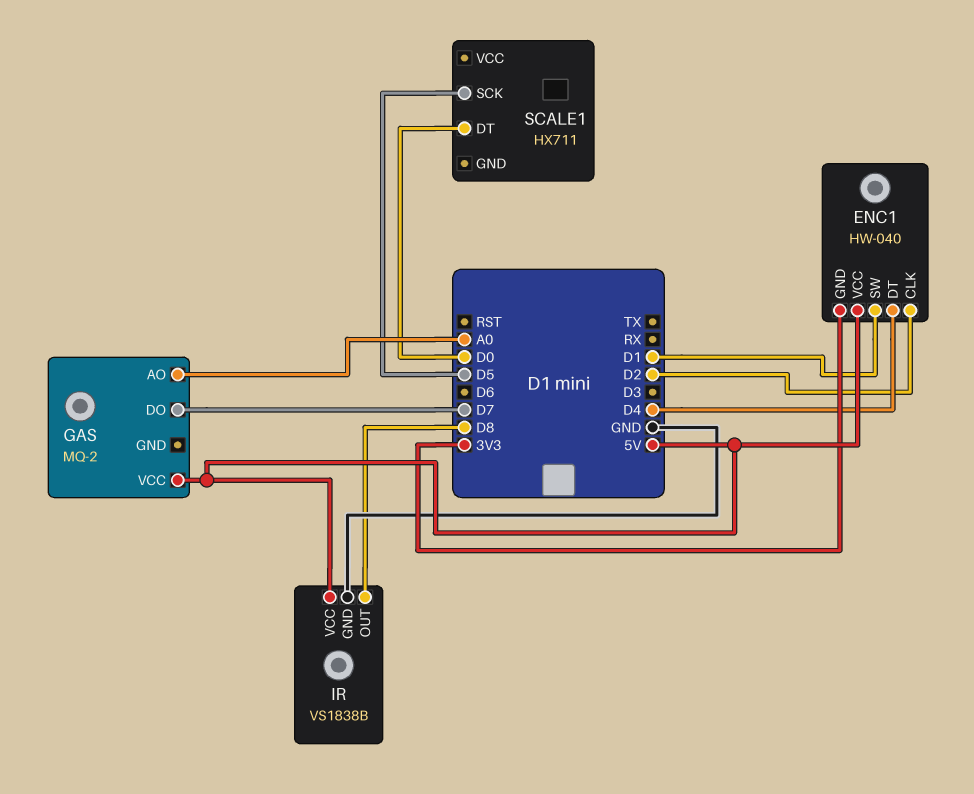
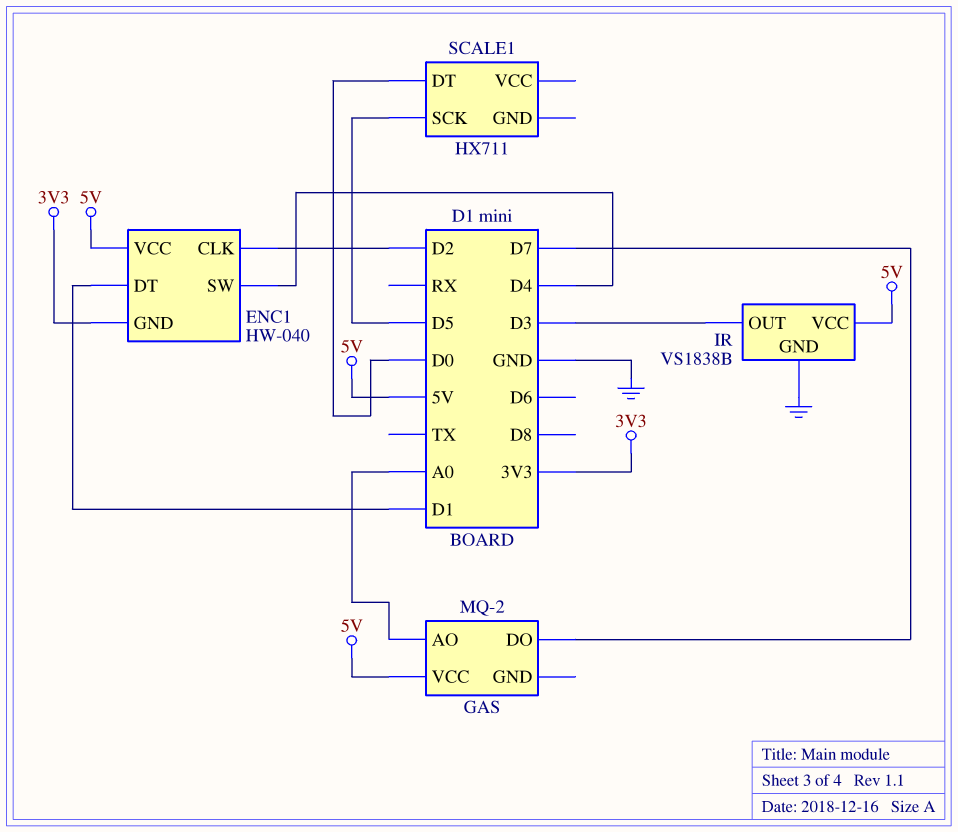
ENC1 pin DT: D4 -> D1
ENC1 pin SW: D1 -> D4
IR pin OUT: D8 -> D3

